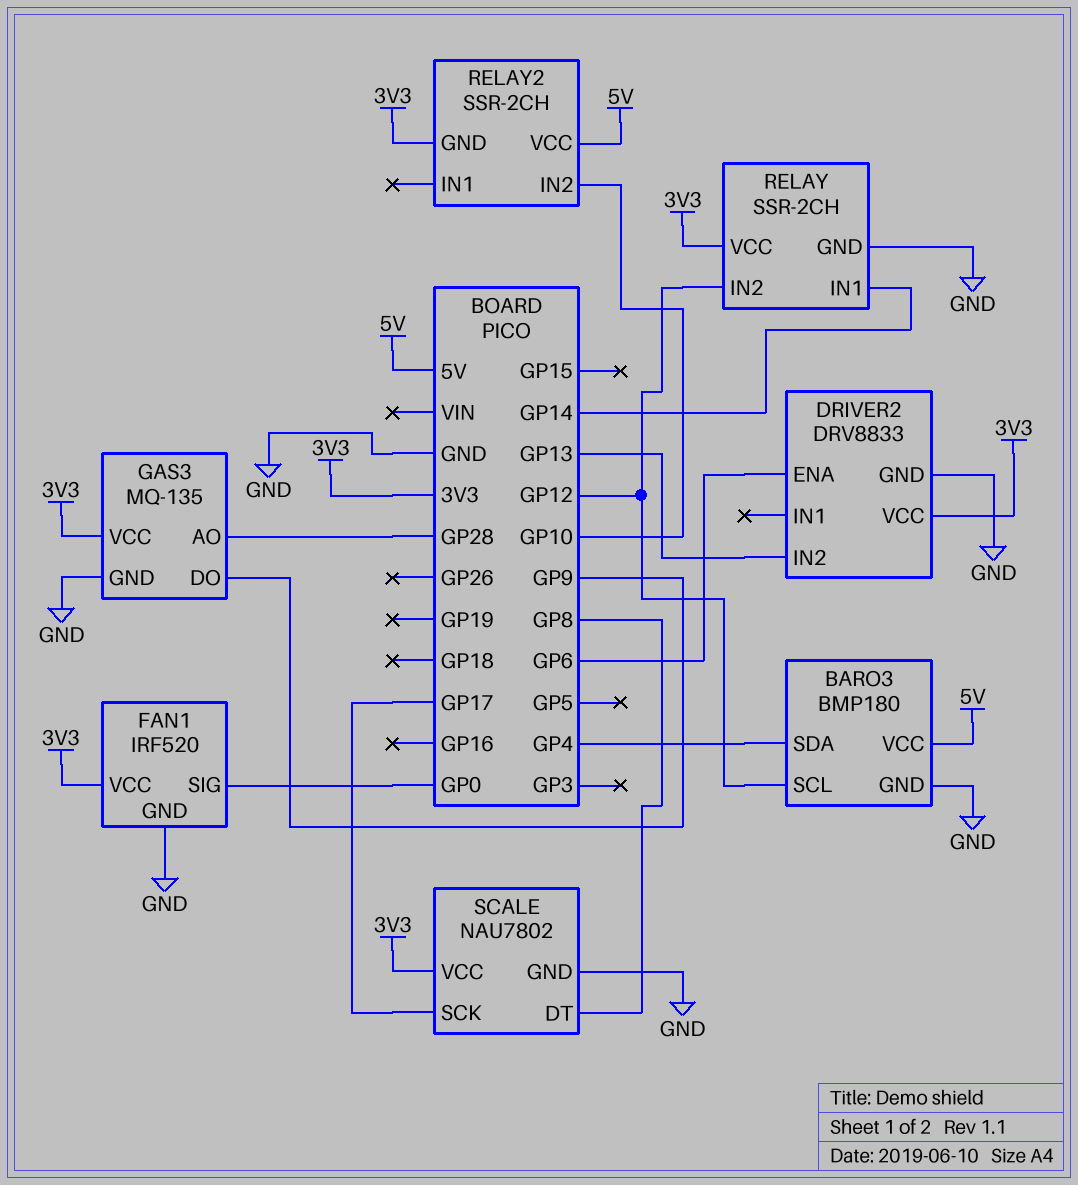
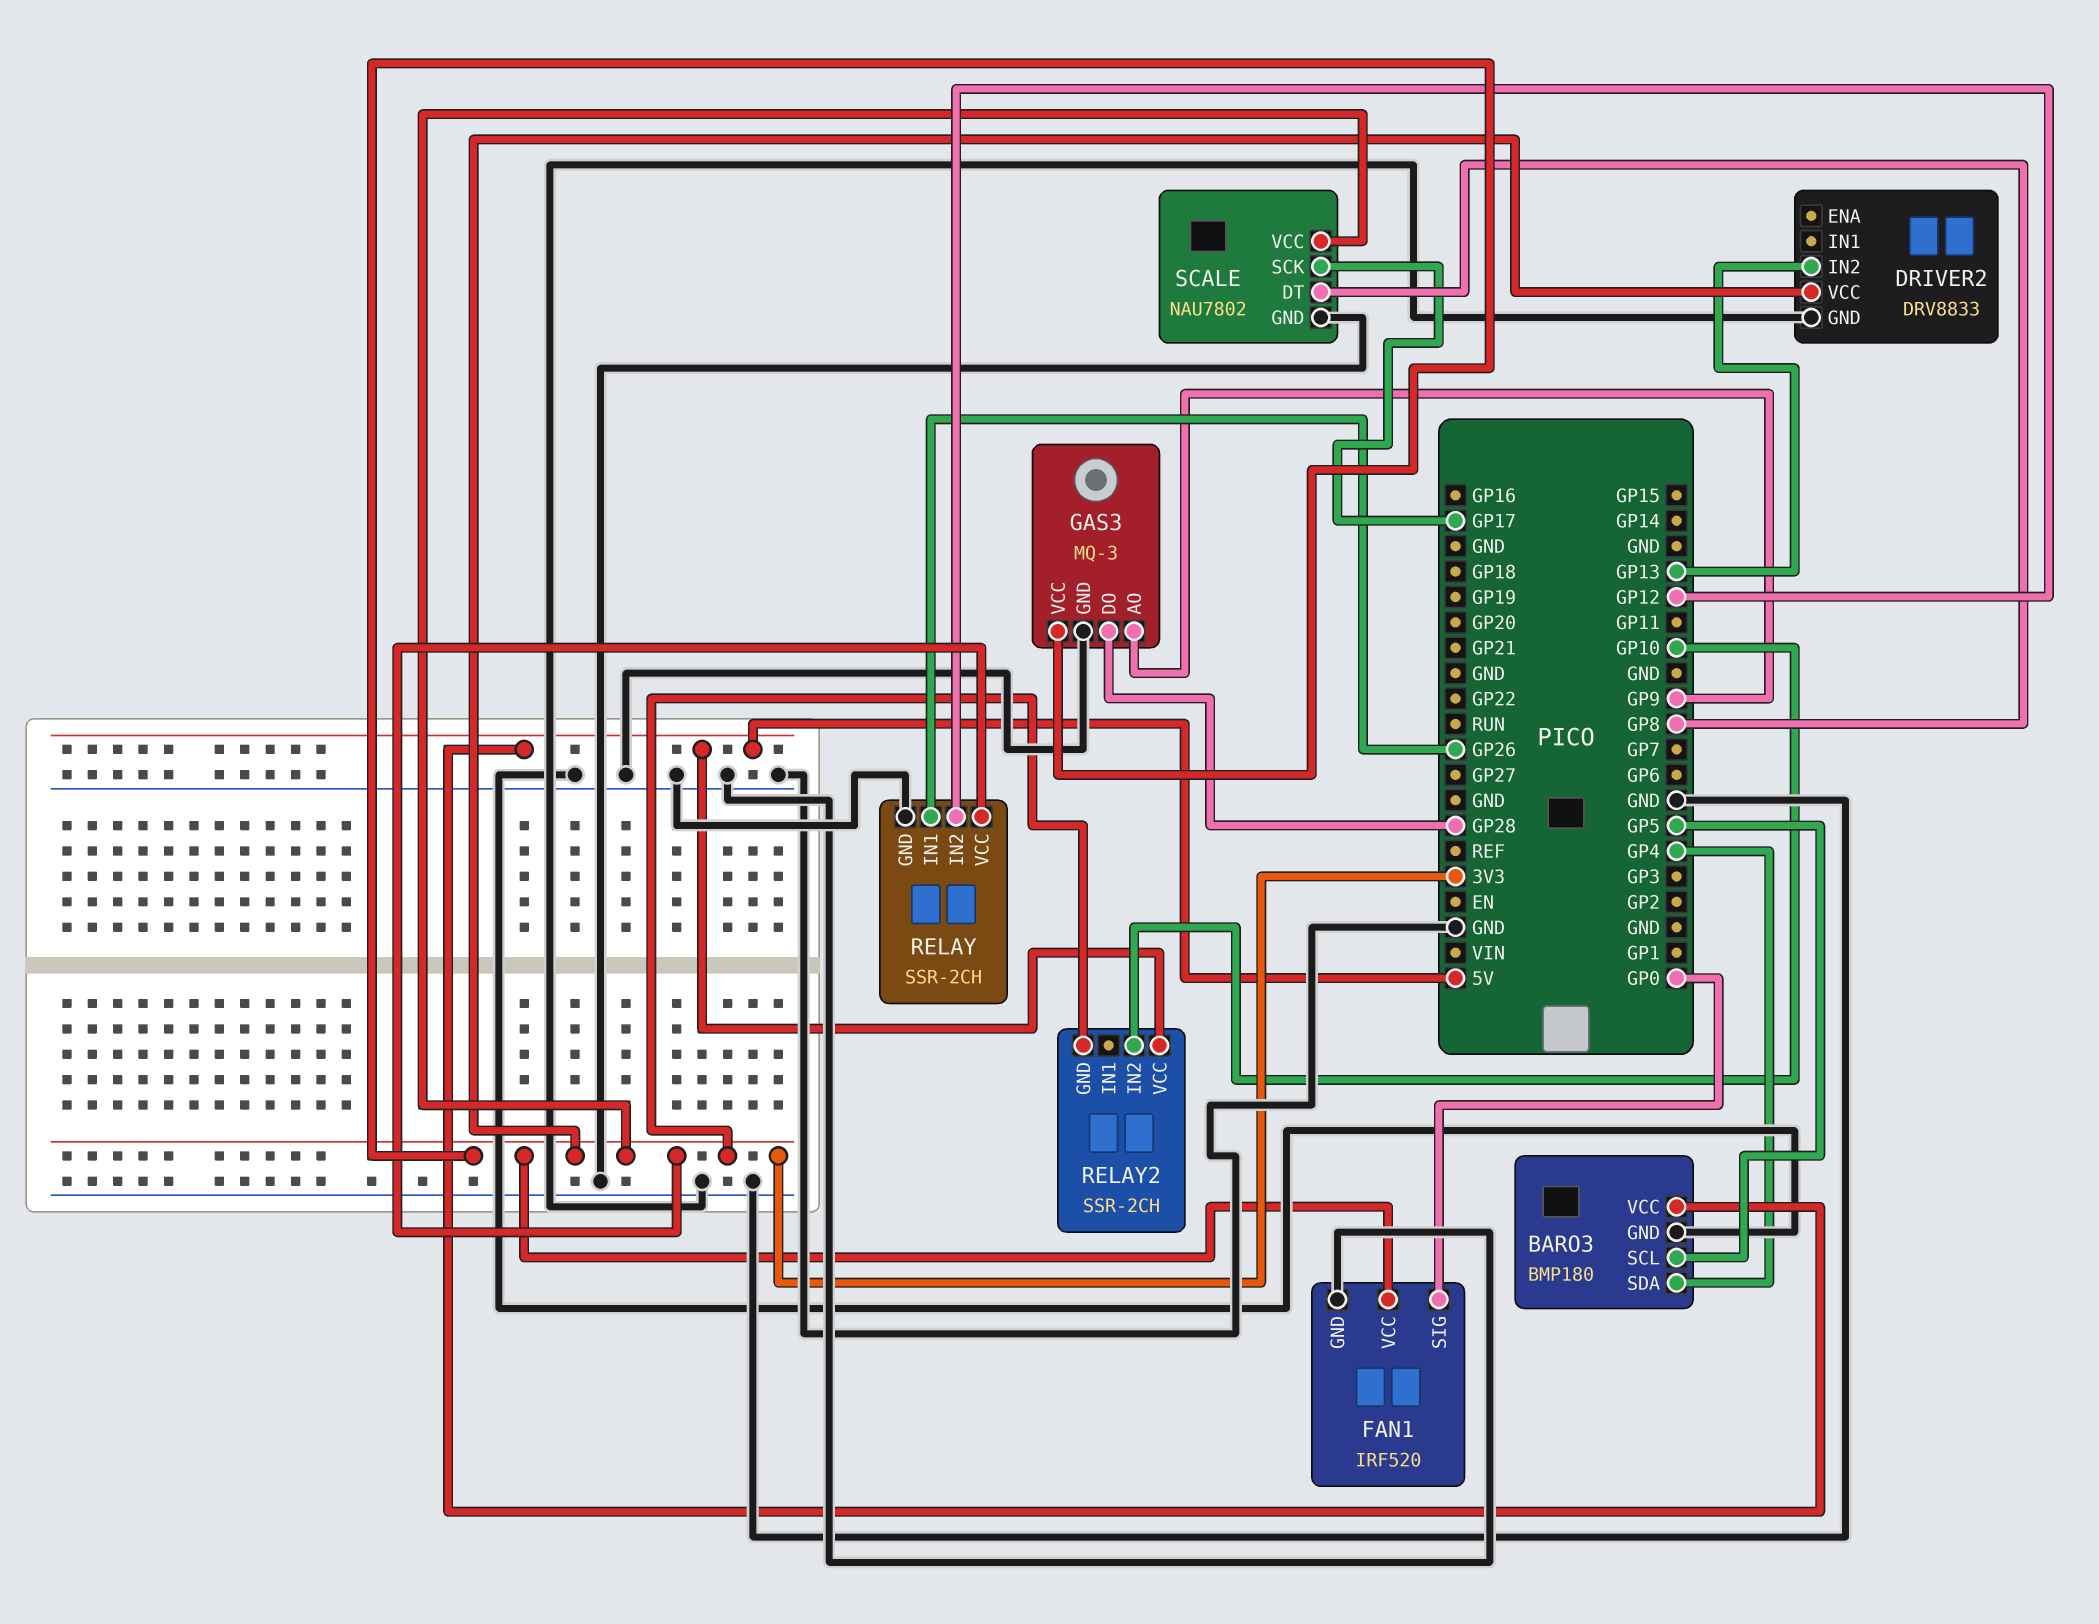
BARO3 pin SCL: GP12 -> GP5
DRIVER2 pin ENA: GP6 -> none
GAS3: MQ-135 -> MQ-3
GAS3 pin AO: GP28 -> GP9
GAS3 pin DO: GP9 -> GP28
RELAY pin IN1: GP14 -> GP26

